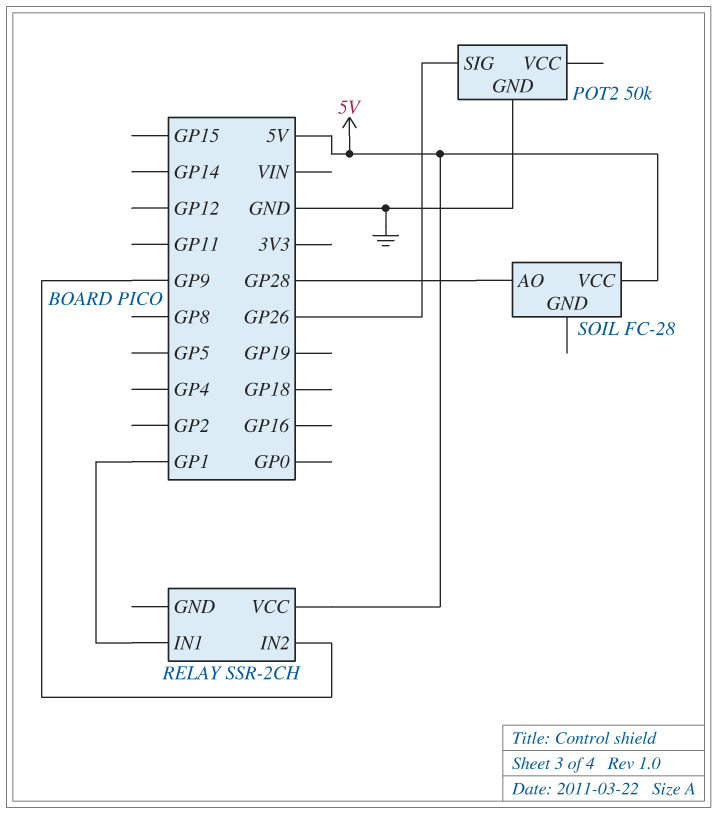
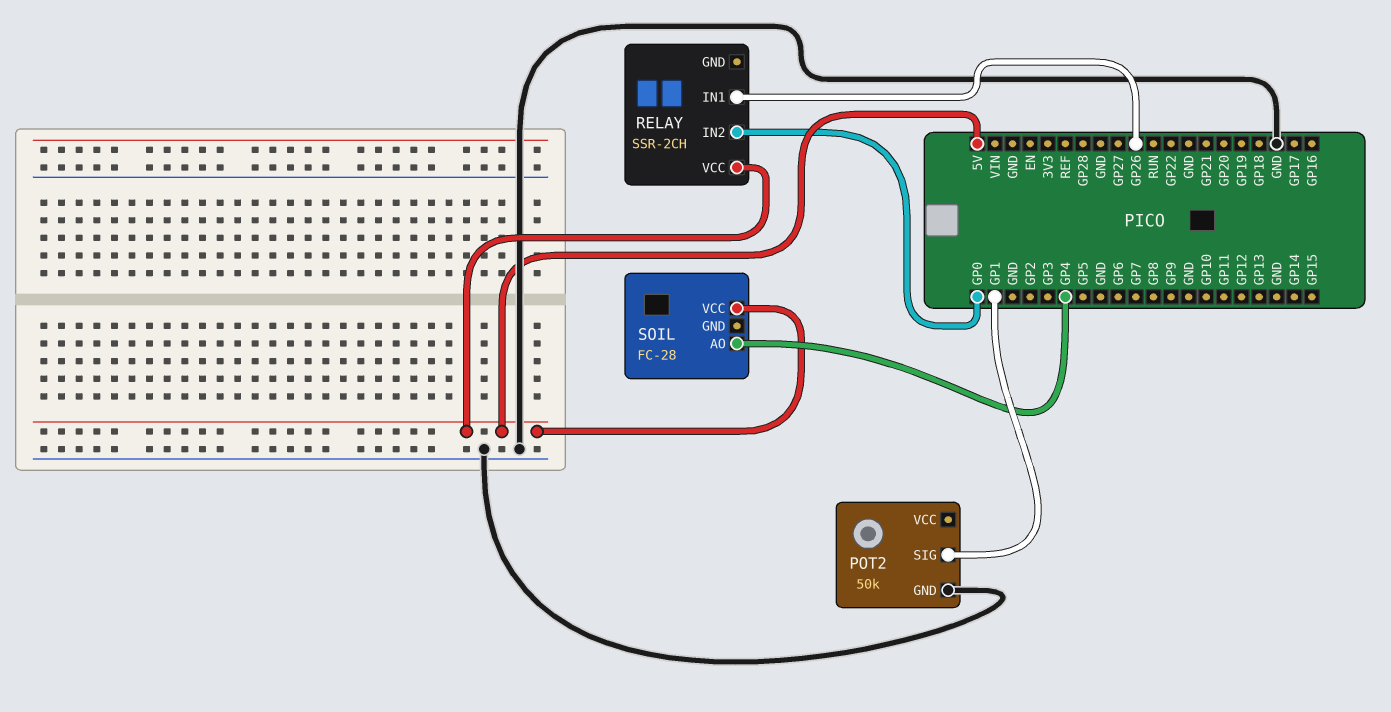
POT2 pin SIG: GP26 -> GP1
RELAY pin IN1: GP1 -> GP26
RELAY pin IN2: GP9 -> GP0
SOIL pin AO: GP28 -> GP4

